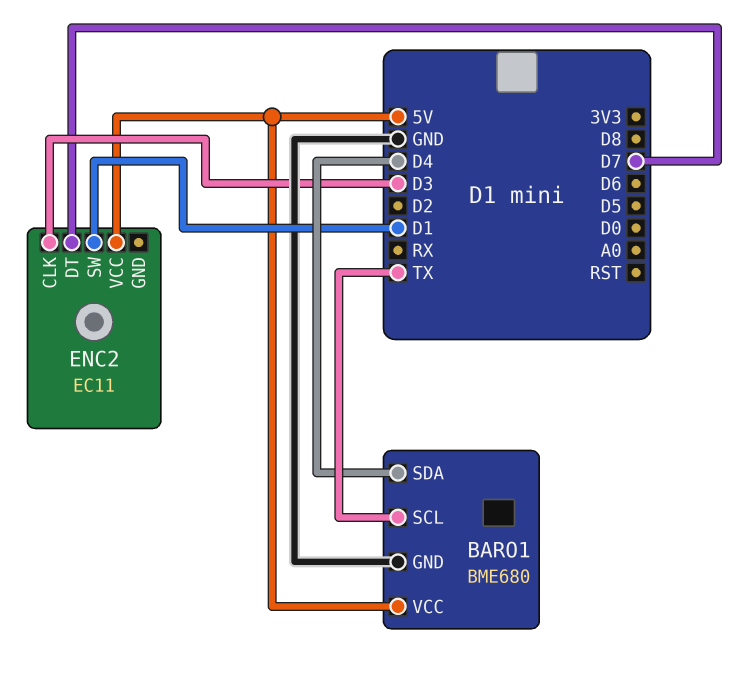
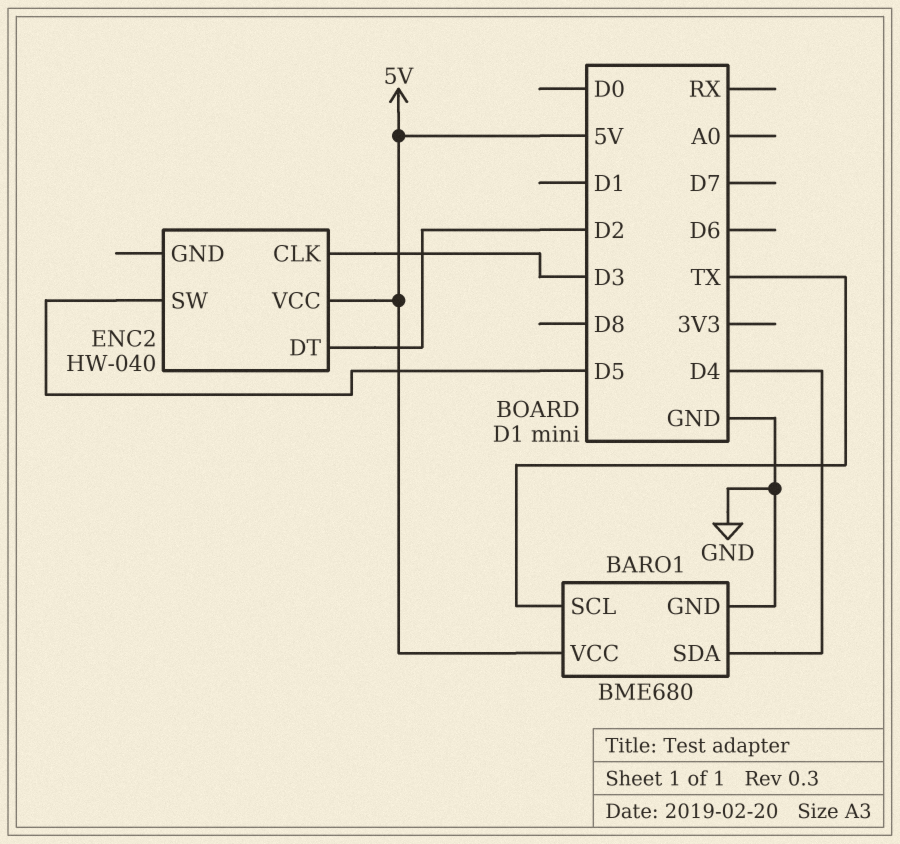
ENC2: EC11 -> HW-040
ENC2 pin DT: D7 -> D2
ENC2 pin SW: D1 -> D5

